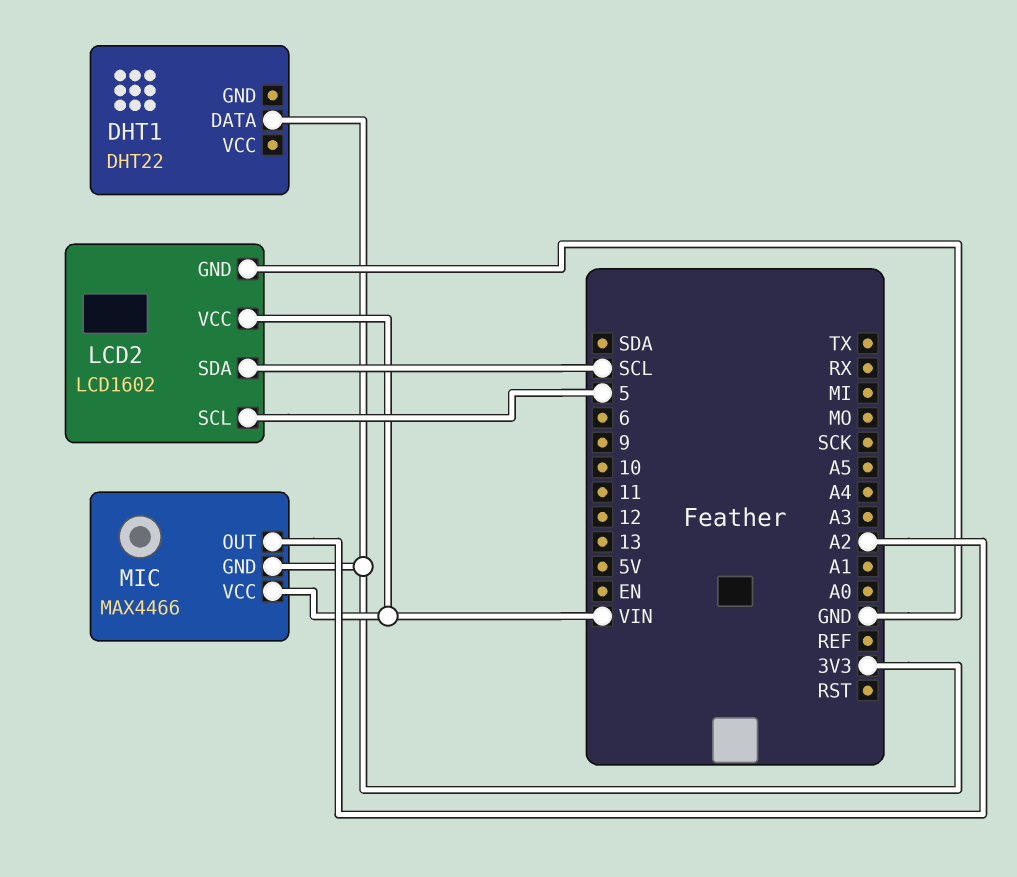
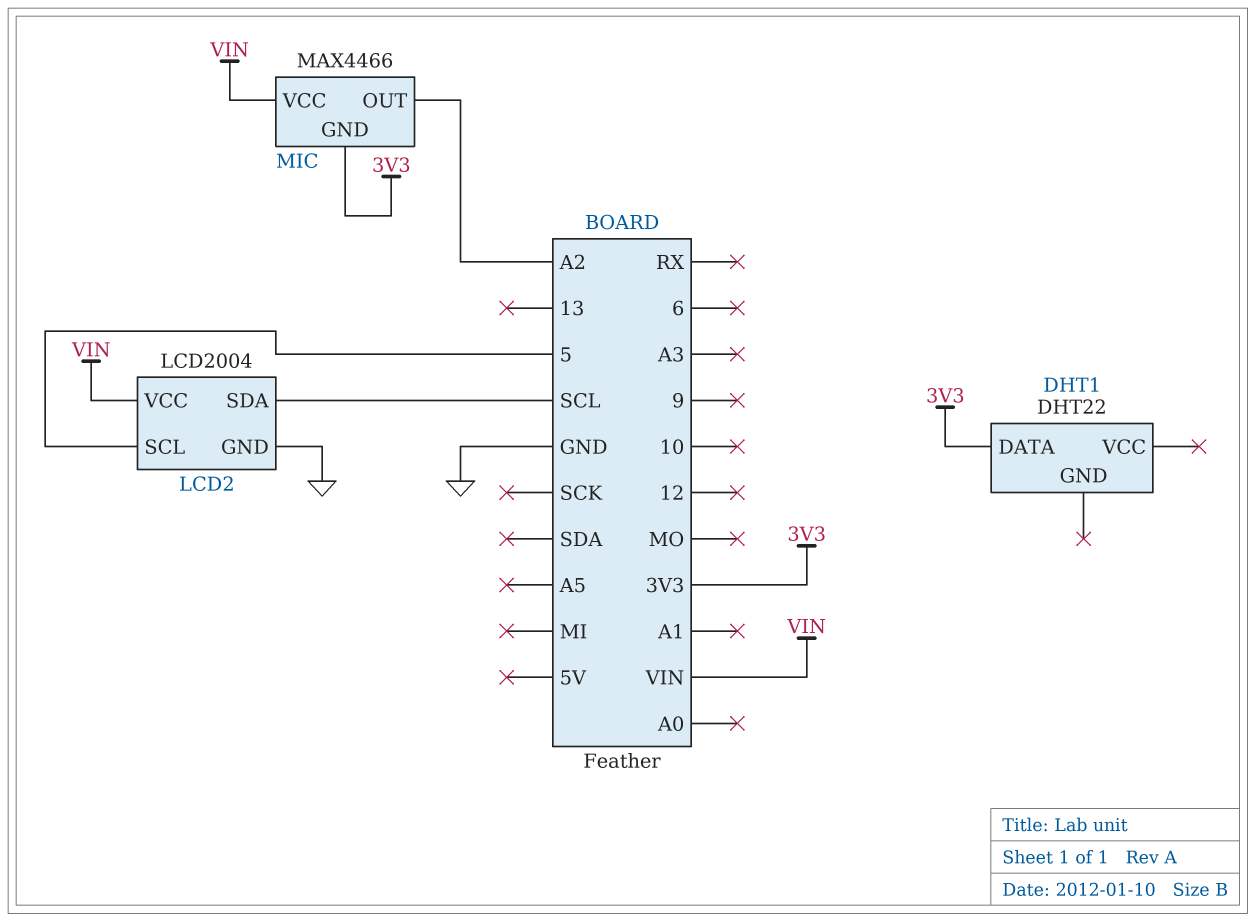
LCD2: LCD1602 -> LCD2004

